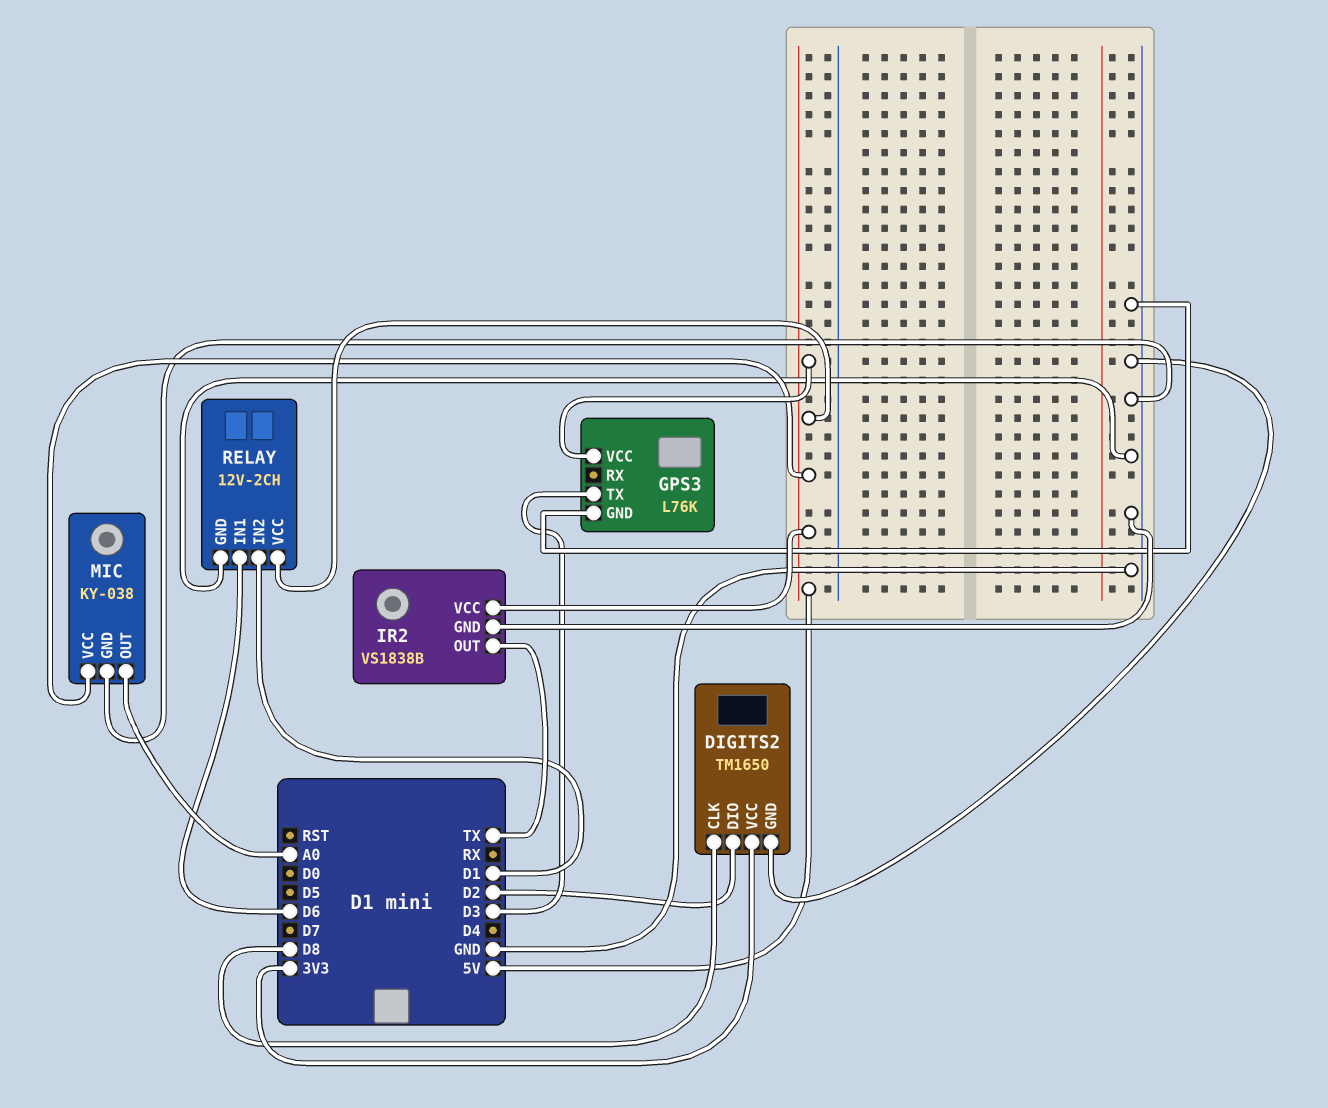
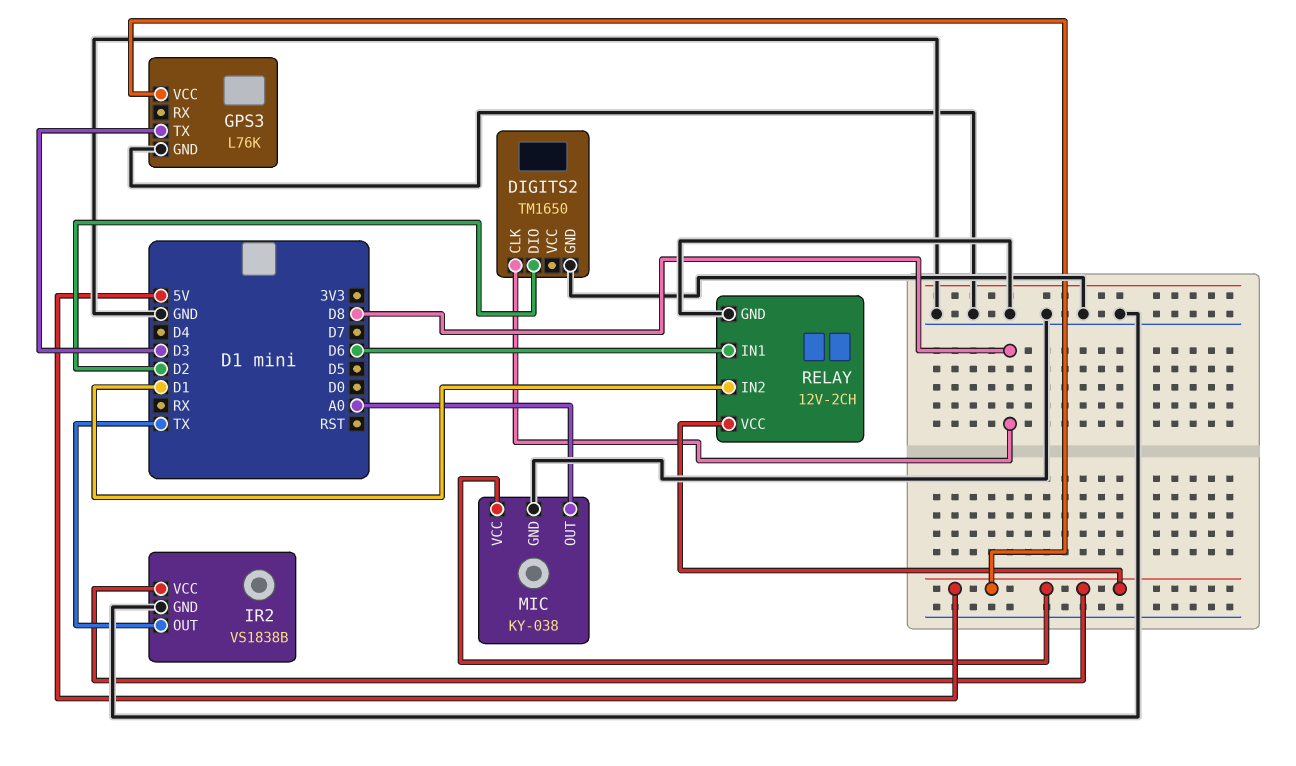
DIGITS2 pin VCC: 3V3 -> none

